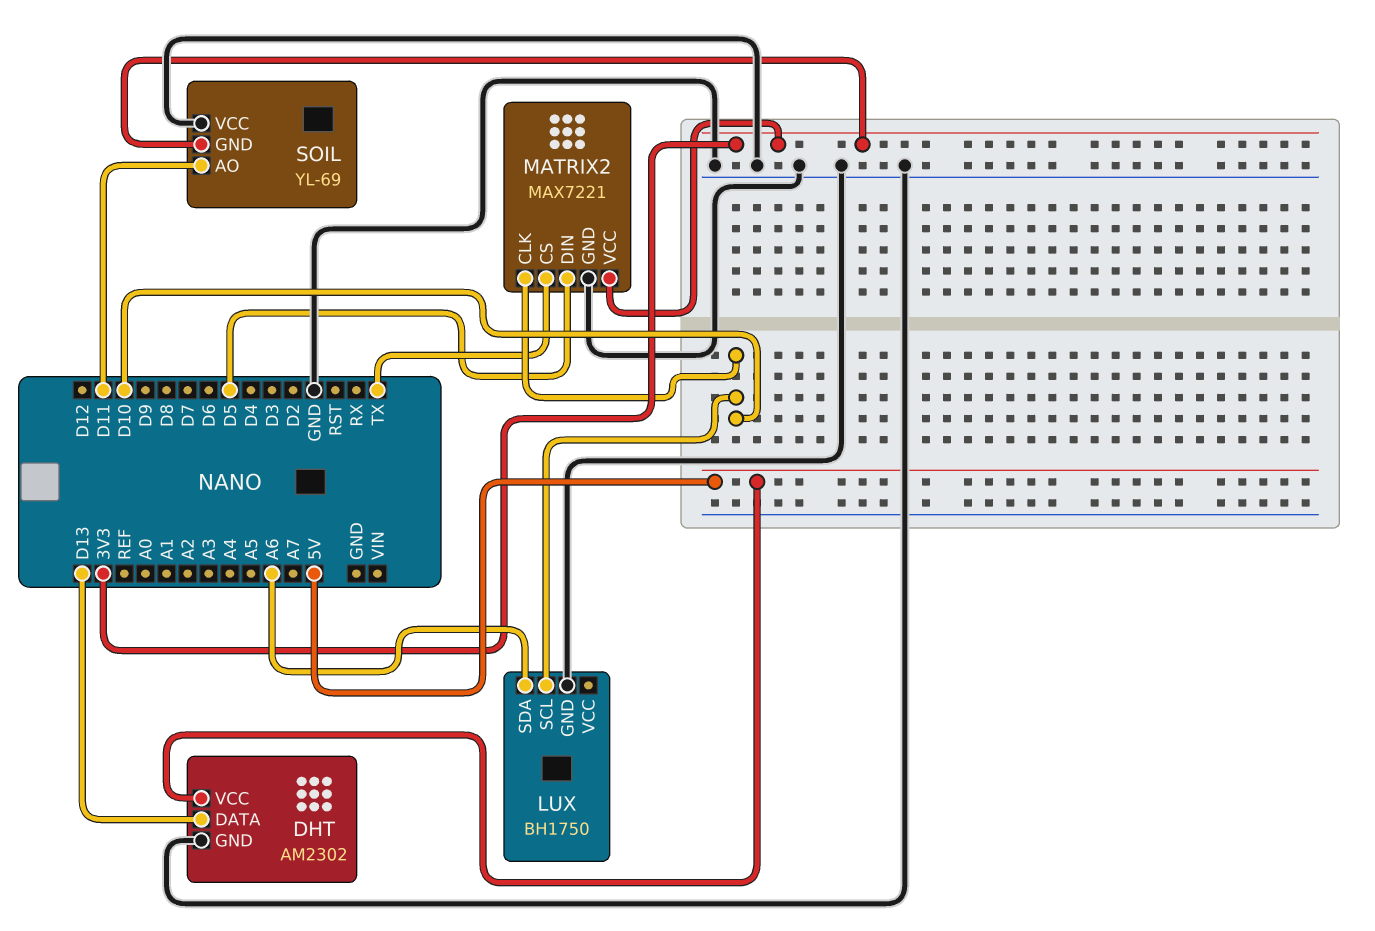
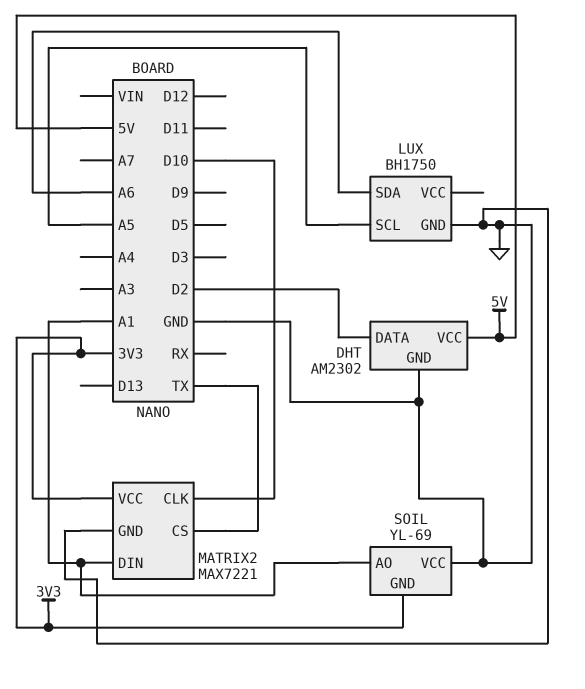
DHT pin DATA: D13 -> D2
LUX pin SCL: D10 -> A5
MATRIX2 pin DIN: D5 -> A1
SOIL pin AO: D11 -> A1

